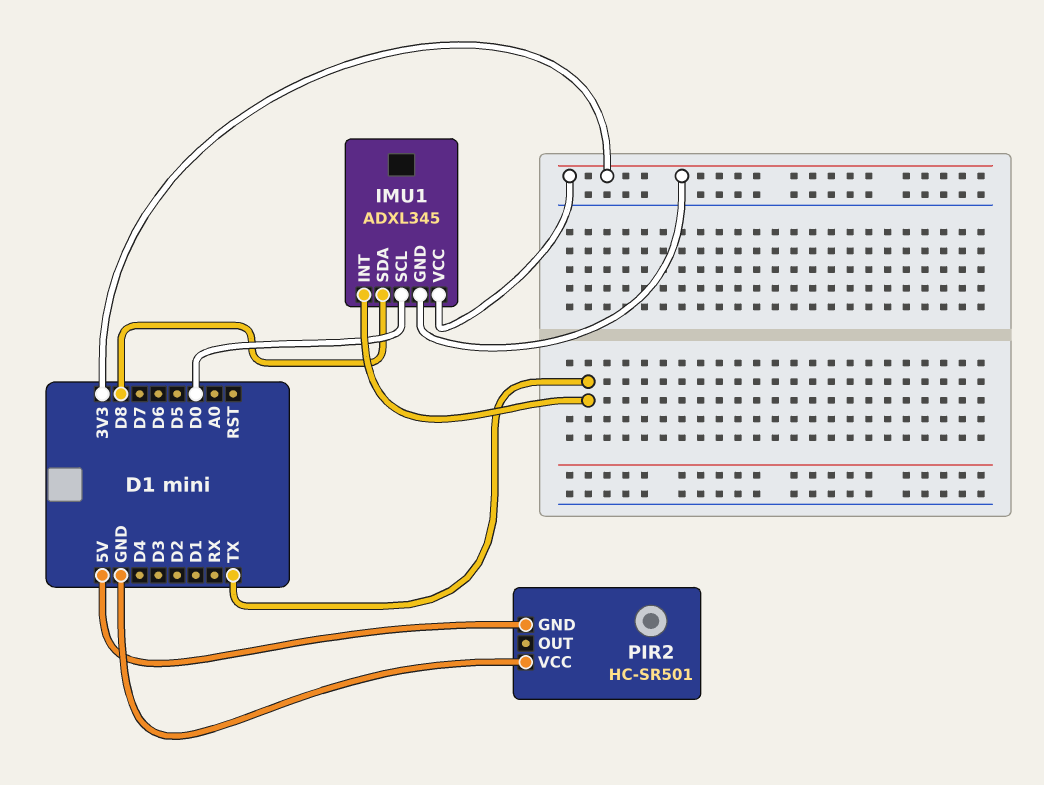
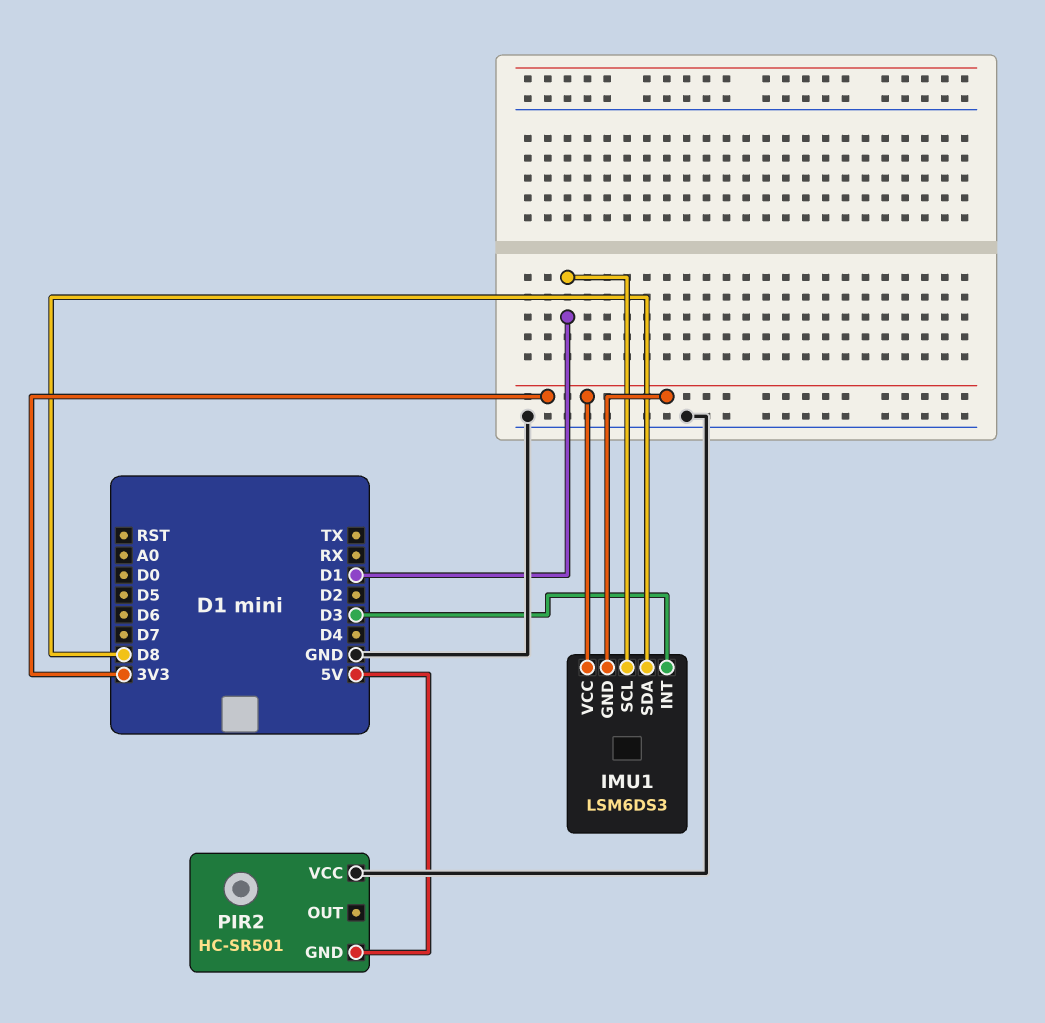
IMU1: ADXL345 -> LSM6DS3
IMU1 pin INT: TX -> D3
IMU1 pin SCL: D0 -> D1

